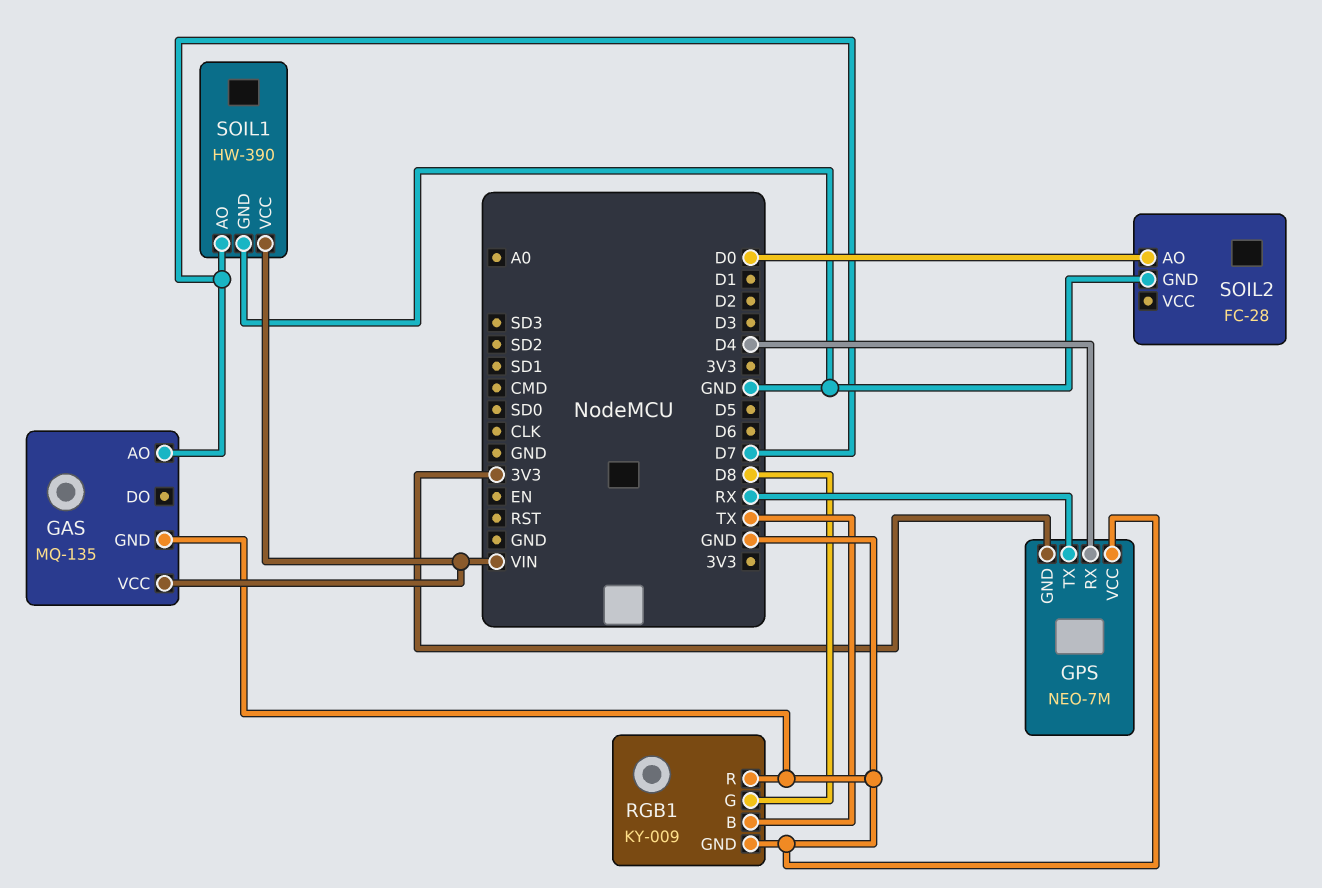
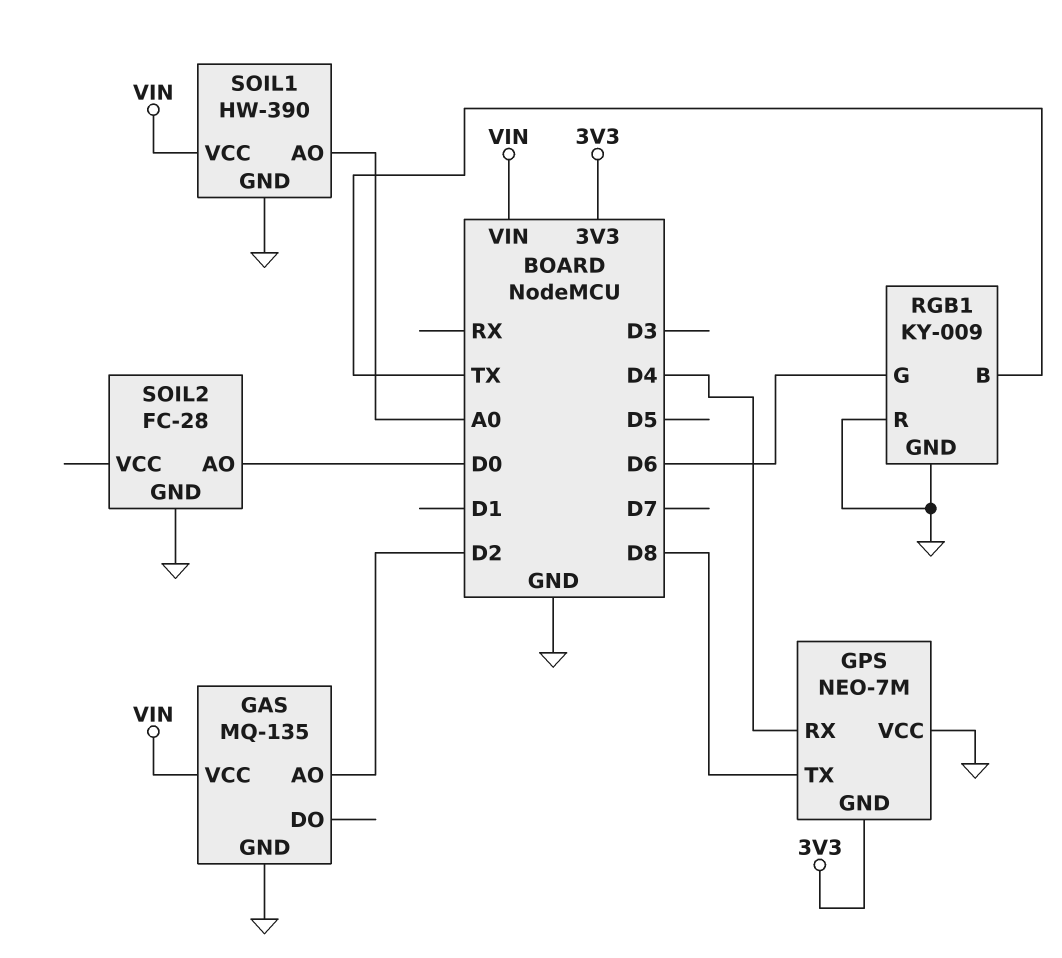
GAS pin AO: D7 -> D2
GPS pin TX: RX -> D8
RGB1 pin G: D8 -> D6
SOIL1 pin AO: D7 -> A0

